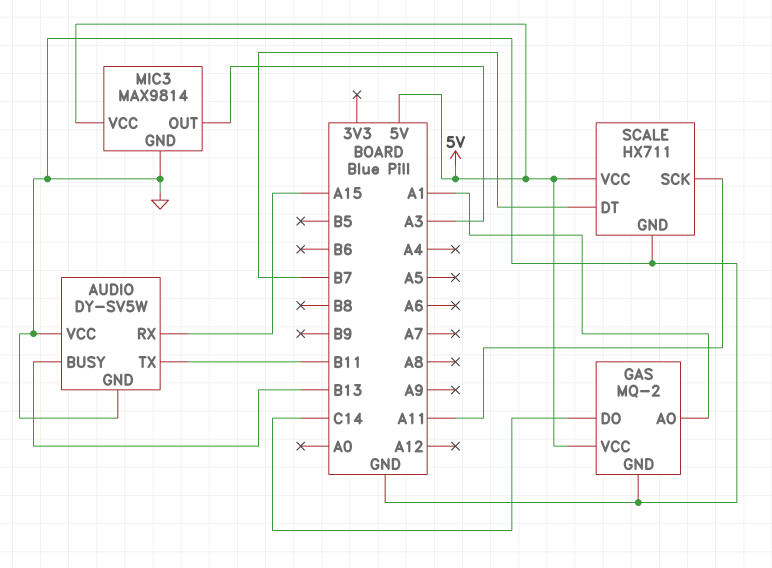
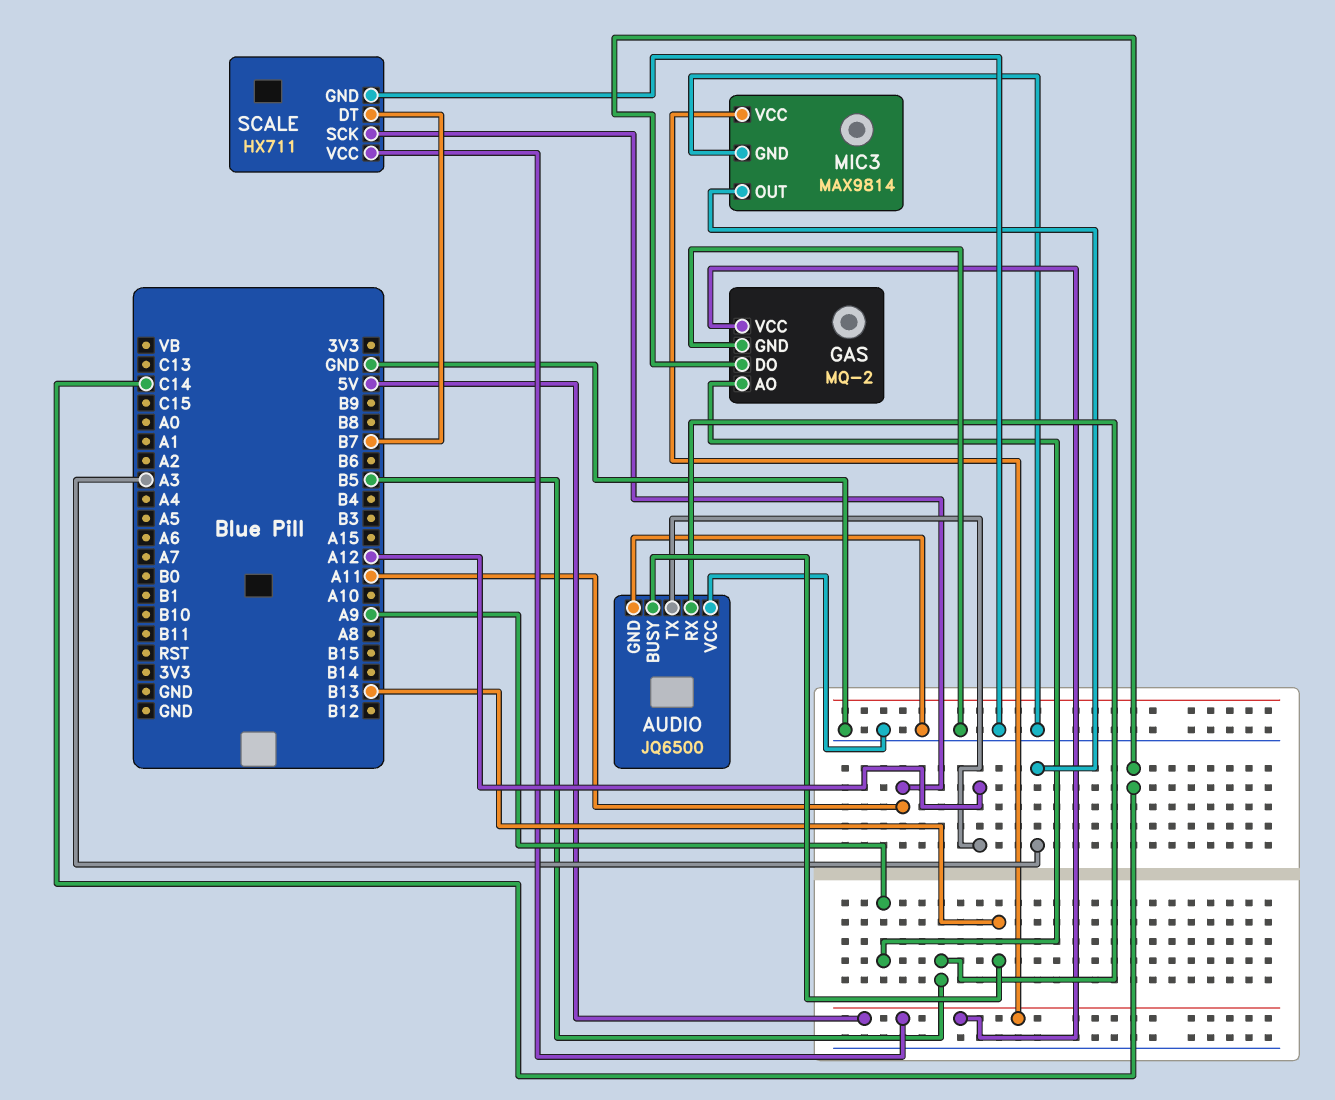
AUDIO: DY-SV5W -> JQ6500
AUDIO pin RX: A15 -> B5
AUDIO pin TX: B11 -> A12
GAS pin AO: A1 -> A9

